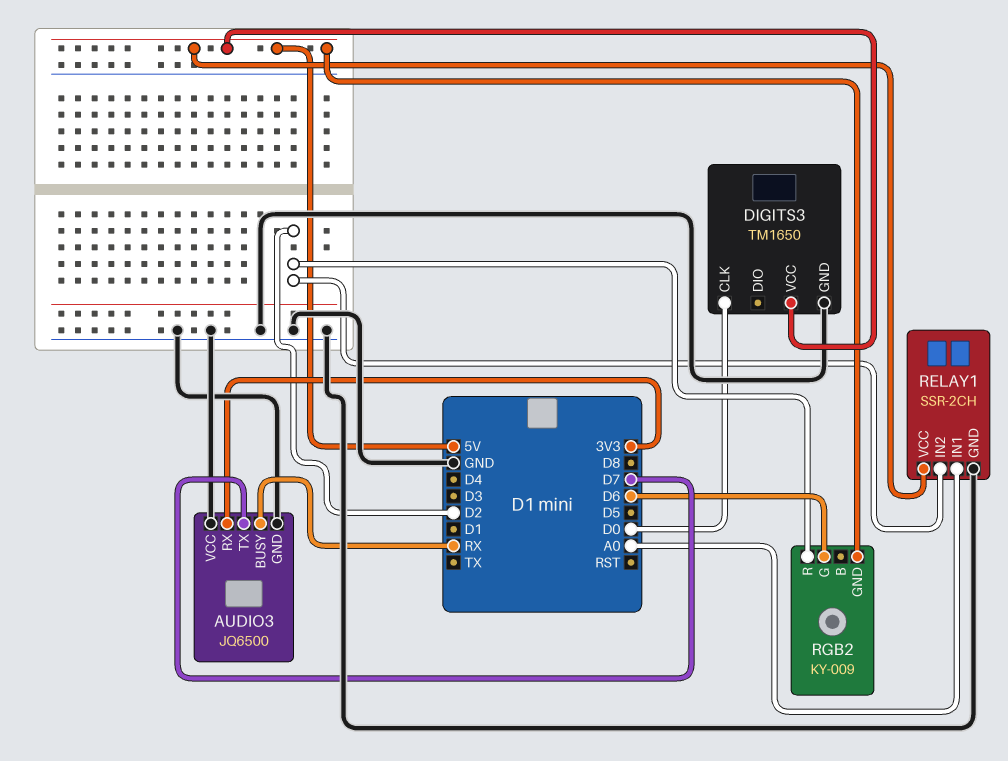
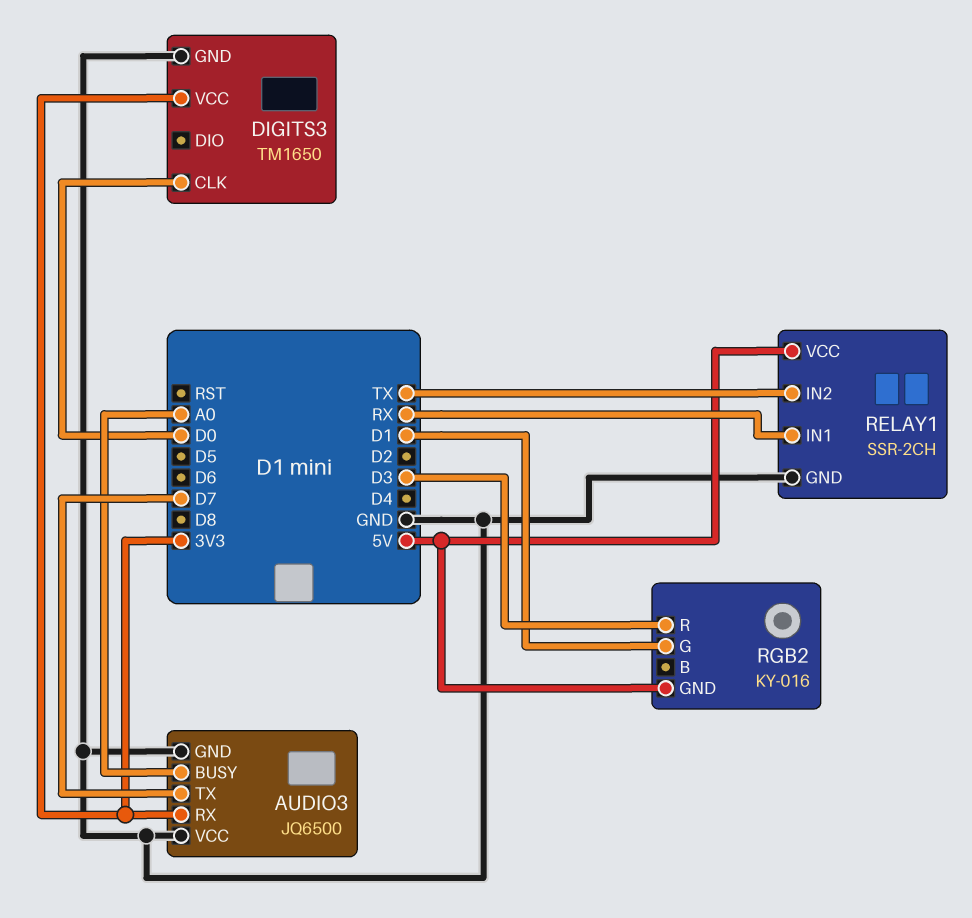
AUDIO3 pin BUSY: RX -> A0
DIGITS3 pin VCC: 5V -> 3V3
RELAY1 pin IN1: A0 -> RX
RELAY1 pin IN2: D2 -> TX
RGB2: KY-009 -> KY-016
RGB2 pin G: D6 -> D1
RGB2 pin R: D2 -> D3

